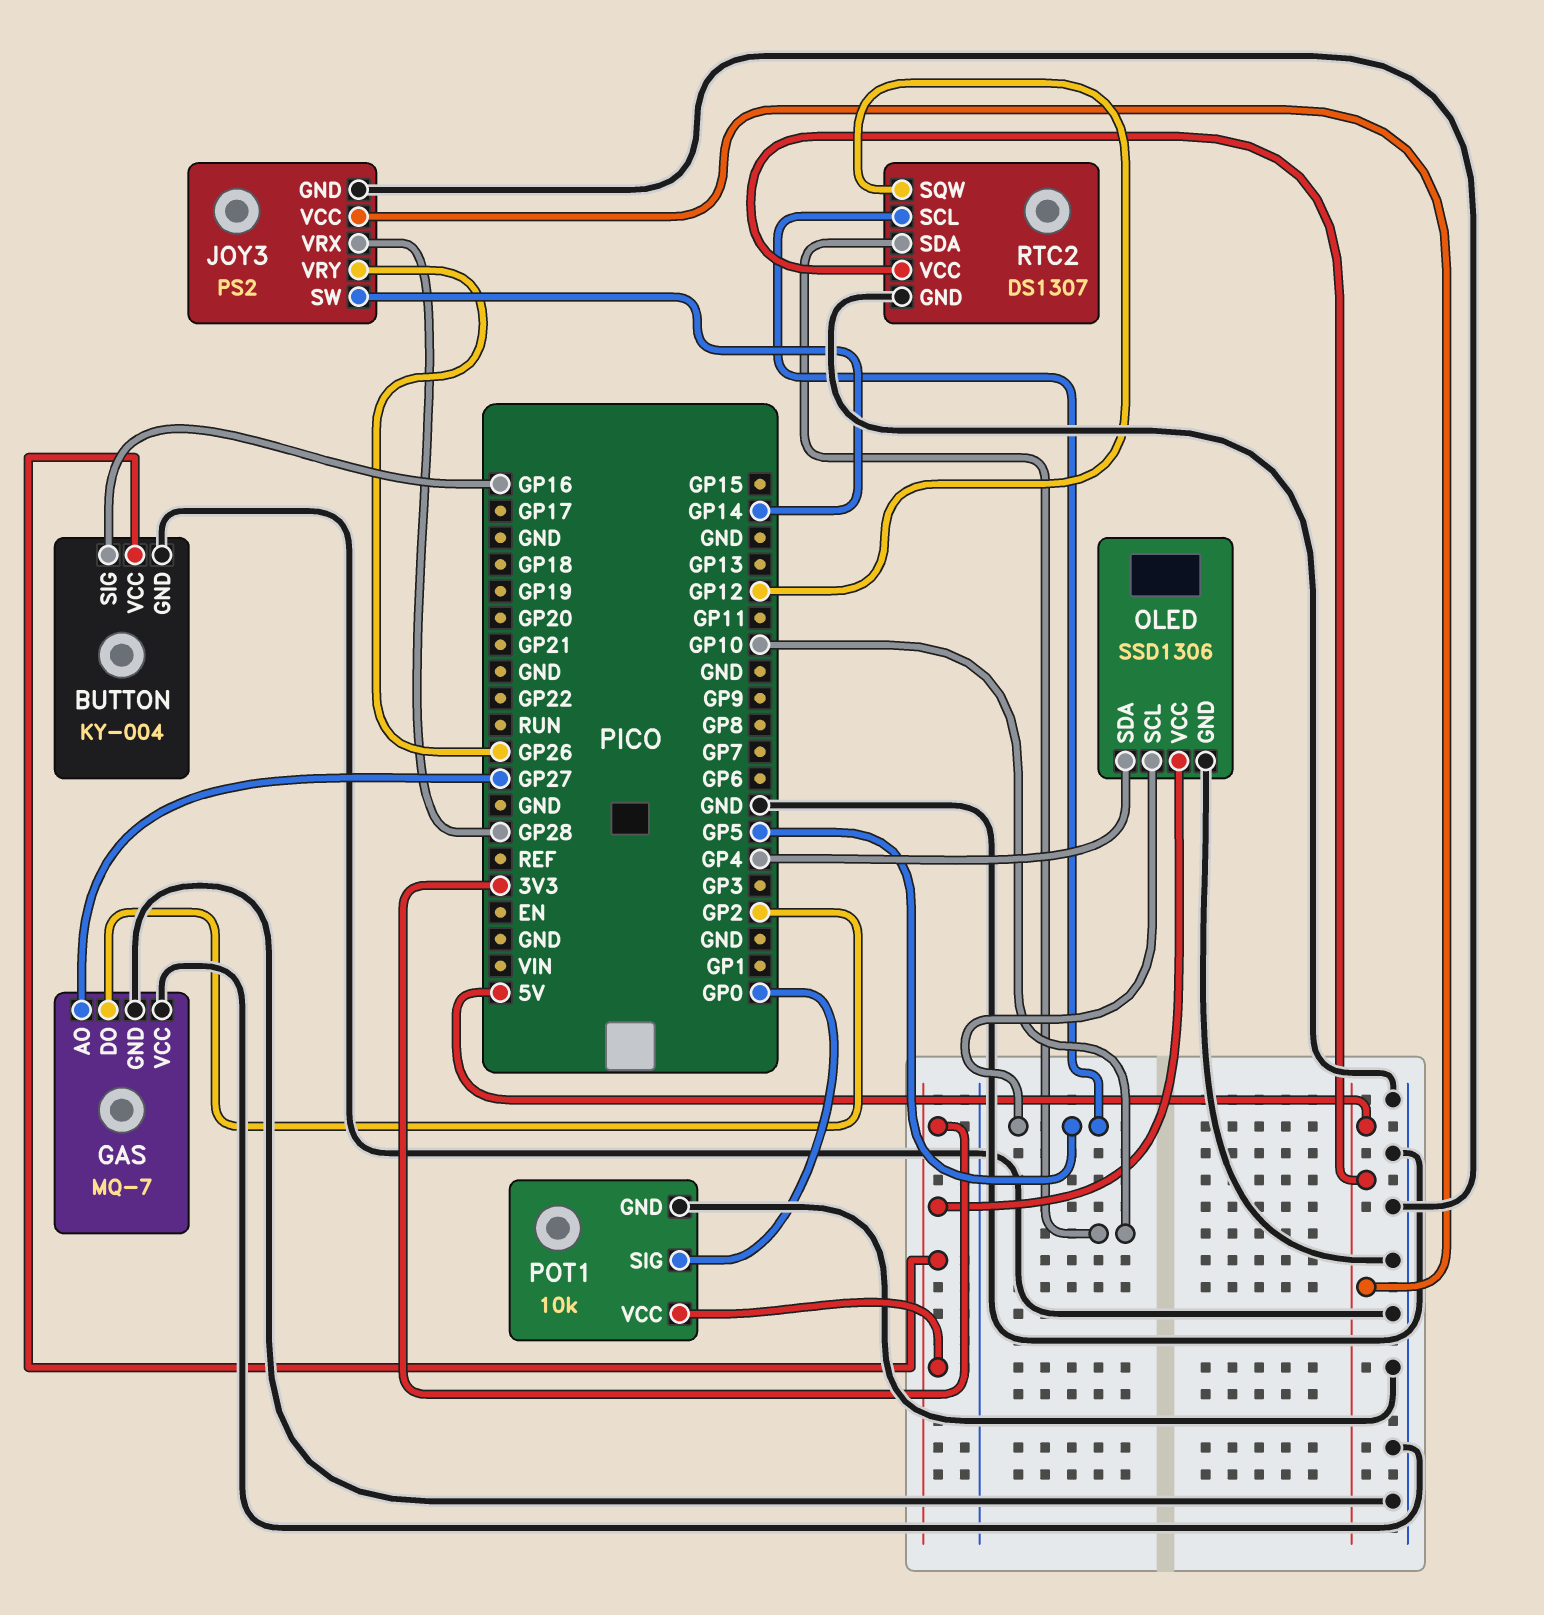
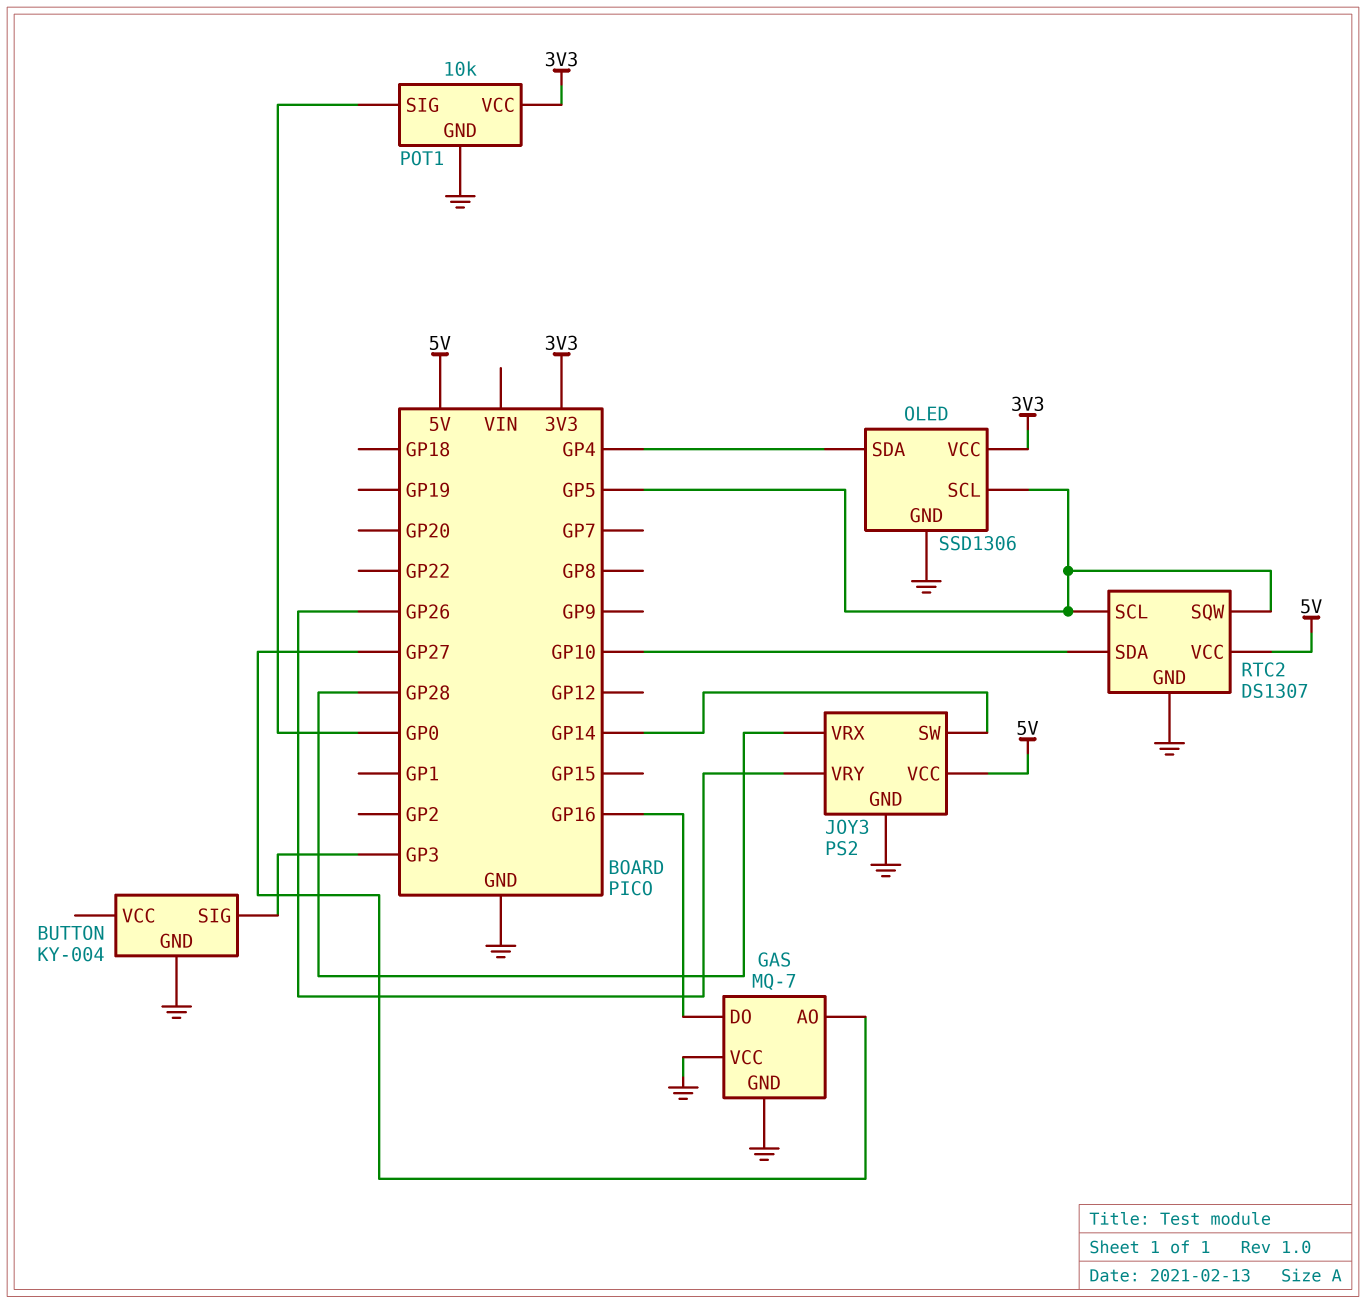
BUTTON pin SIG: GP16 -> GP3
BUTTON pin VCC: 3V3 -> none
GAS pin DO: GP2 -> GP16
RTC2 pin SQW: GP12 -> GP5

